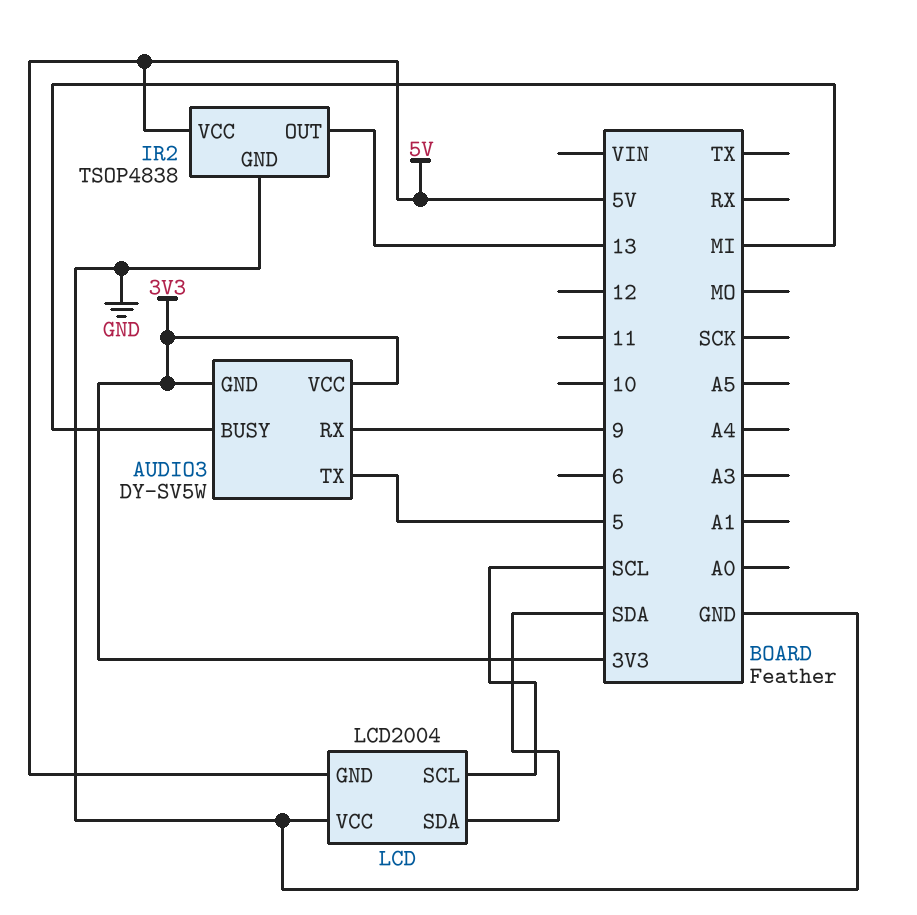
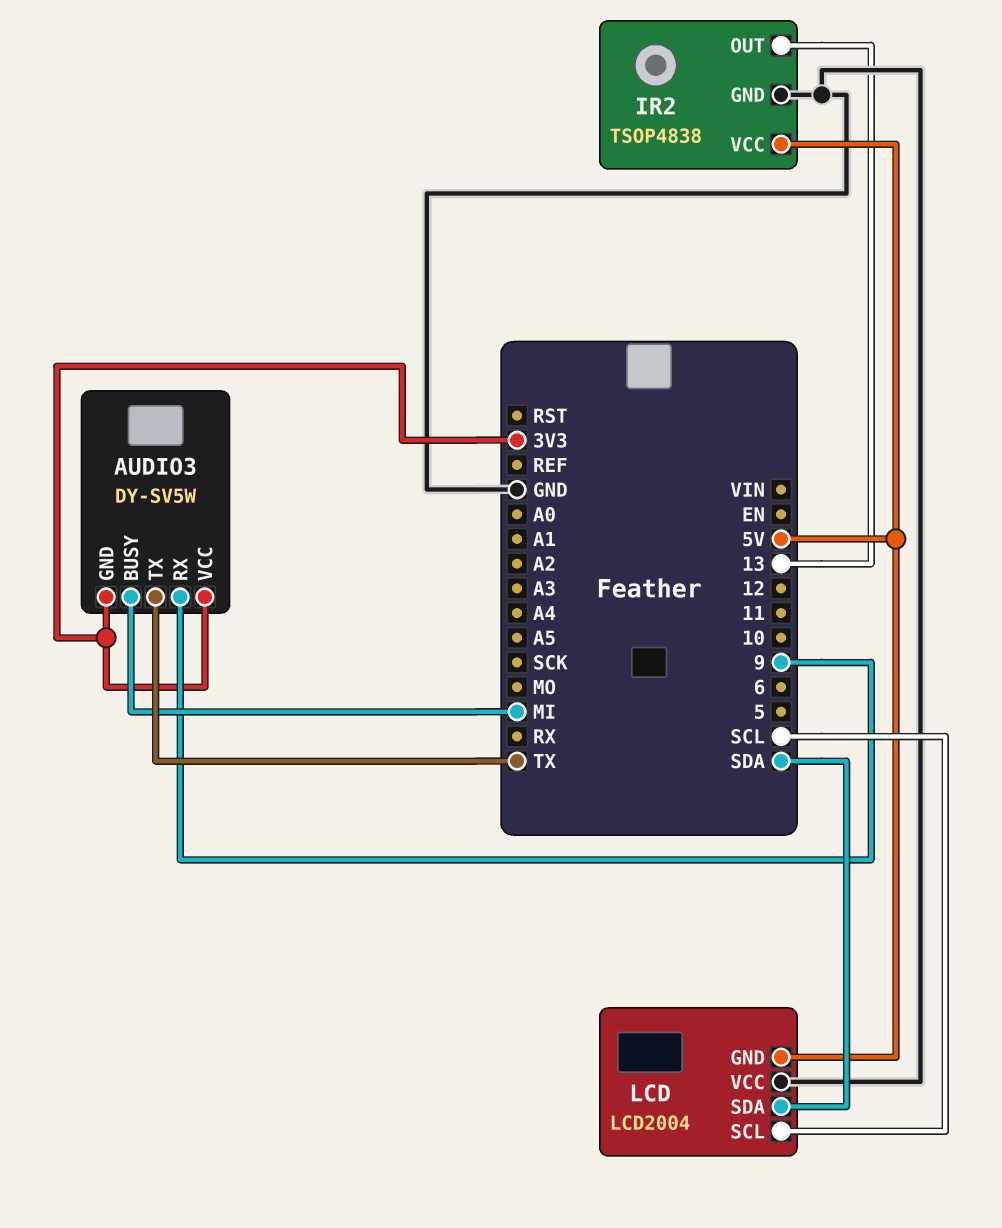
AUDIO3 pin TX: 5 -> TX

